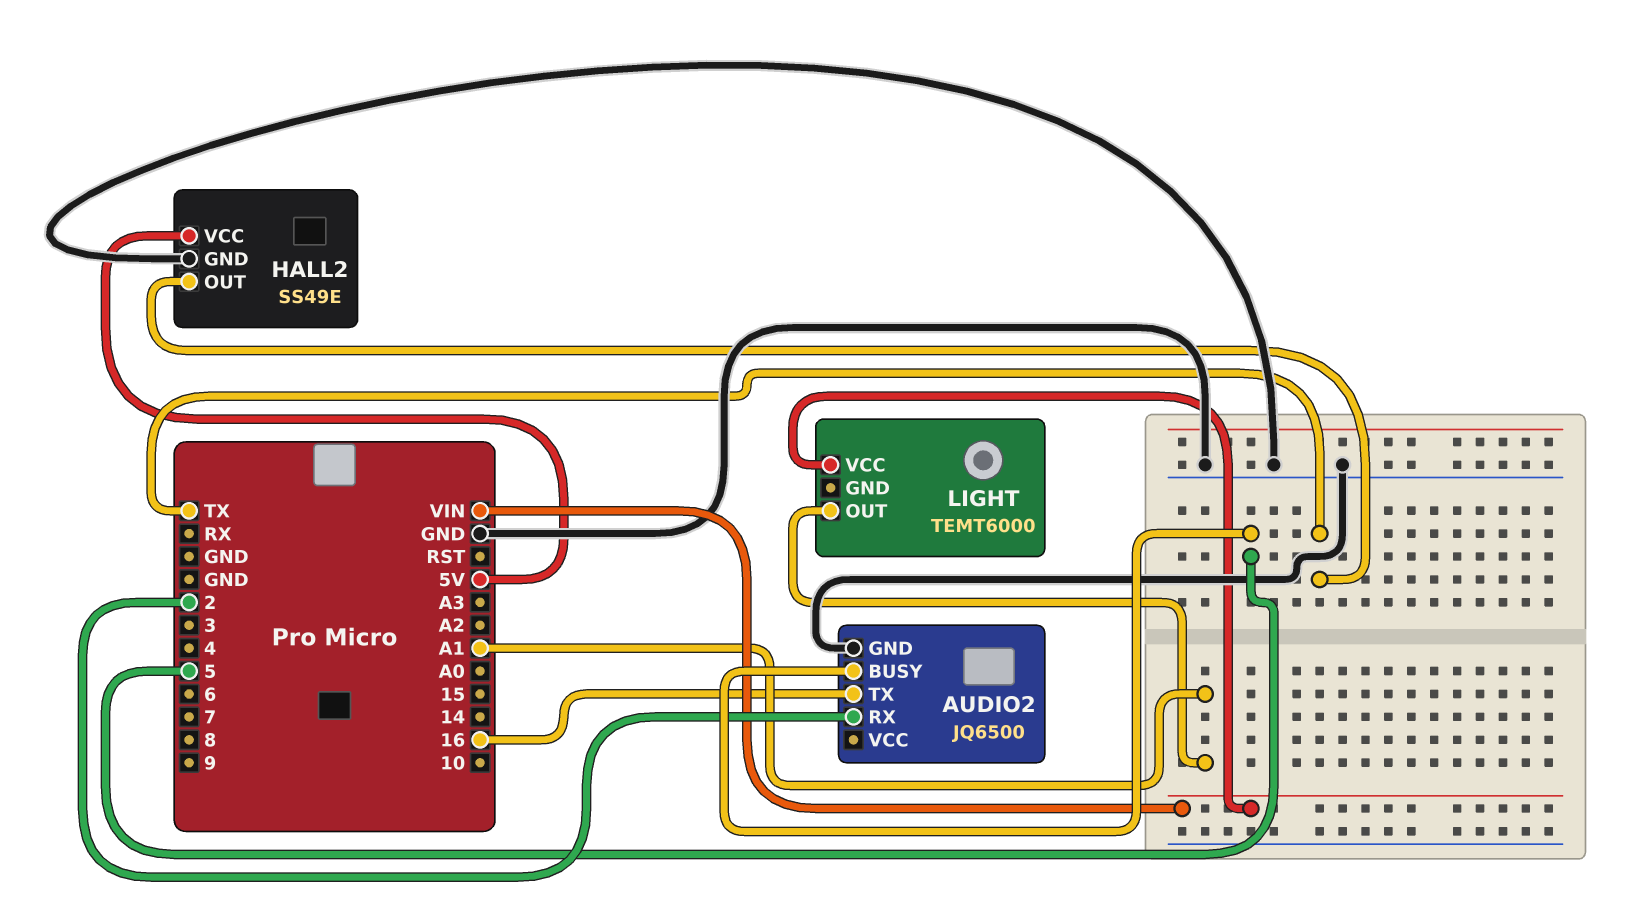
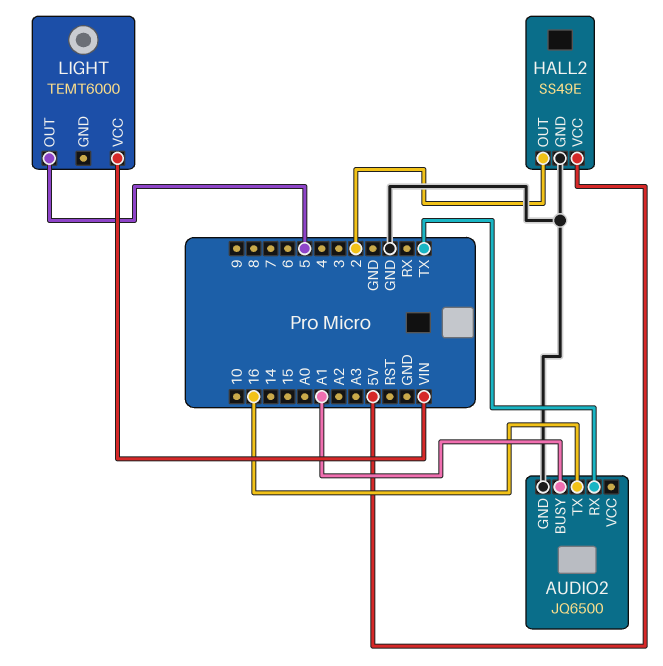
AUDIO2 pin BUSY: 5 -> A1
AUDIO2 pin RX: 2 -> TX
HALL2 pin OUT: TX -> 2
LIGHT pin OUT: A1 -> 5

